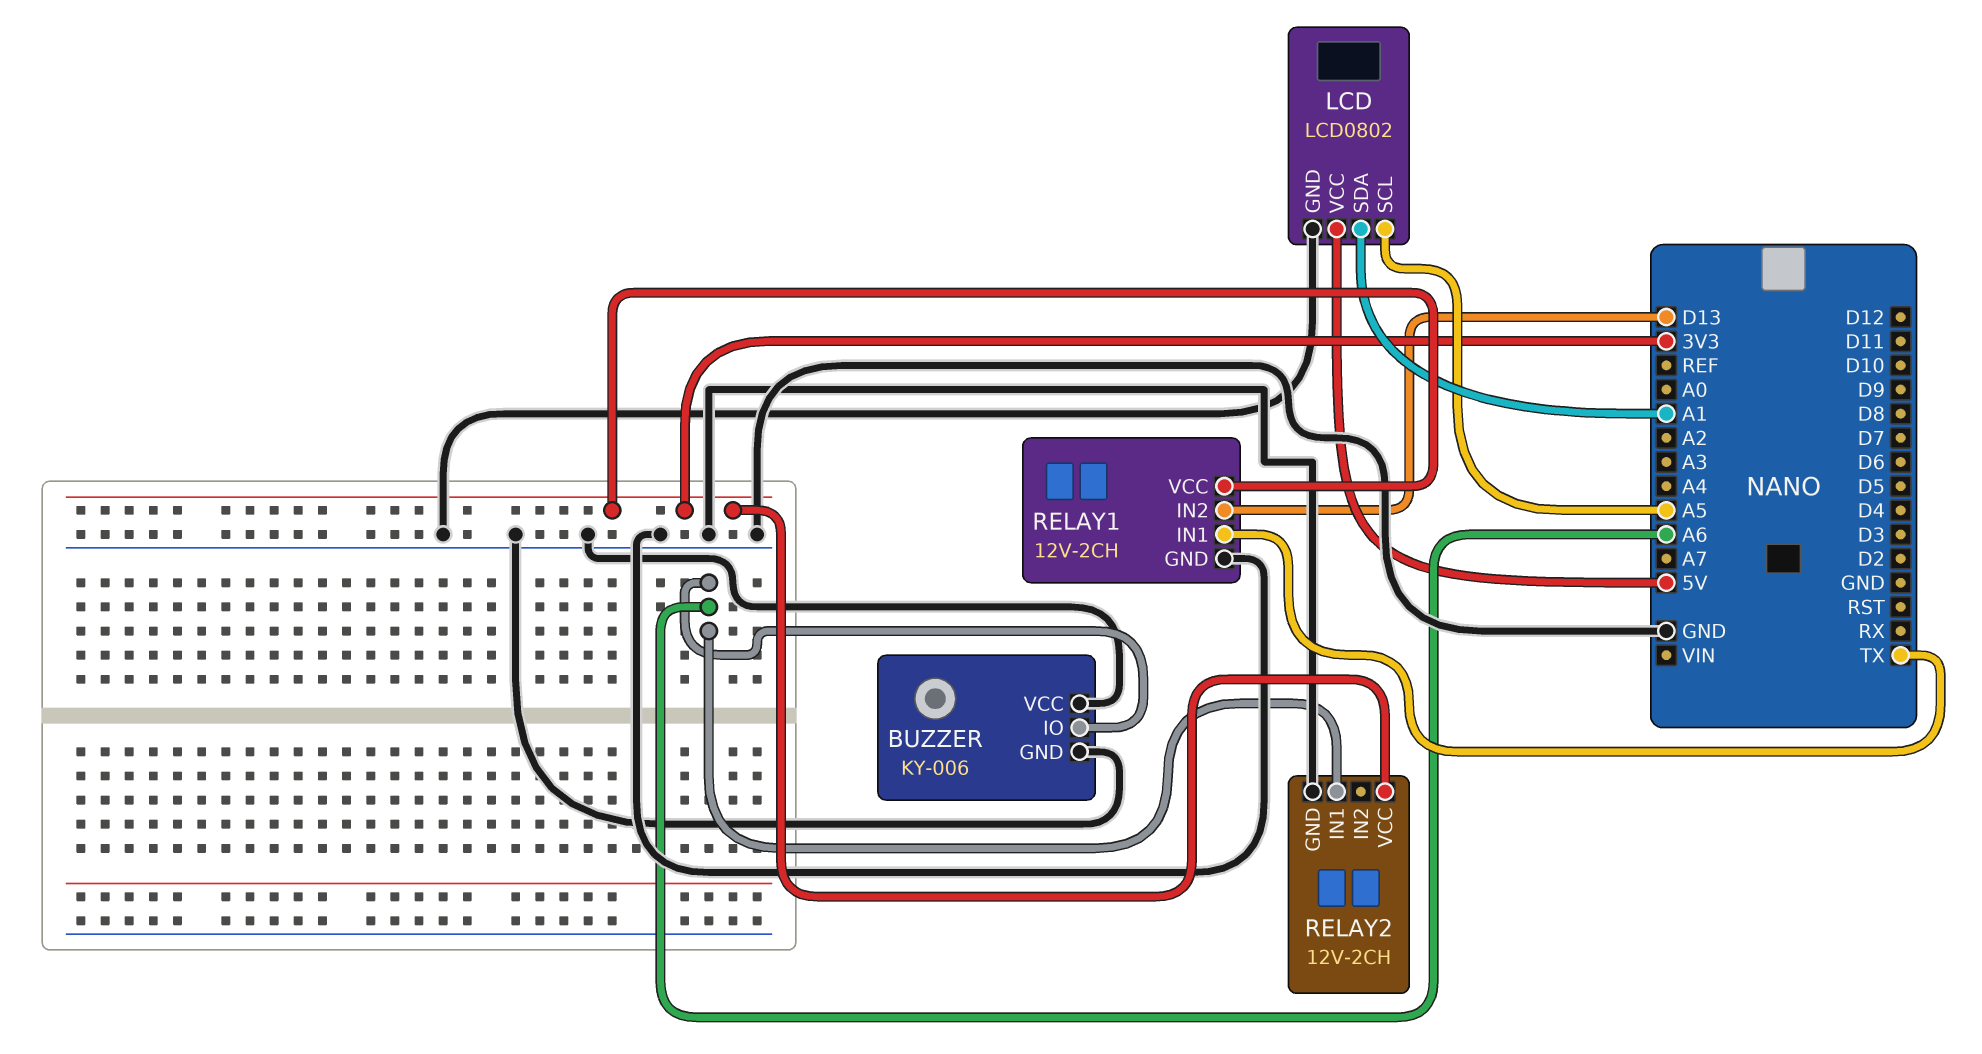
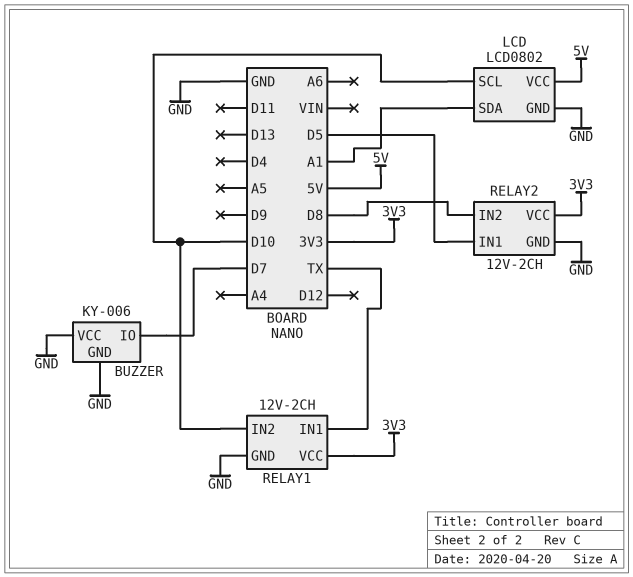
BUZZER pin IO: A6 -> D7
LCD pin SCL: A5 -> D10
RELAY1 pin IN2: D13 -> D10
RELAY2 pin IN1: A6 -> D5
RELAY2 pin IN2: none -> D8

